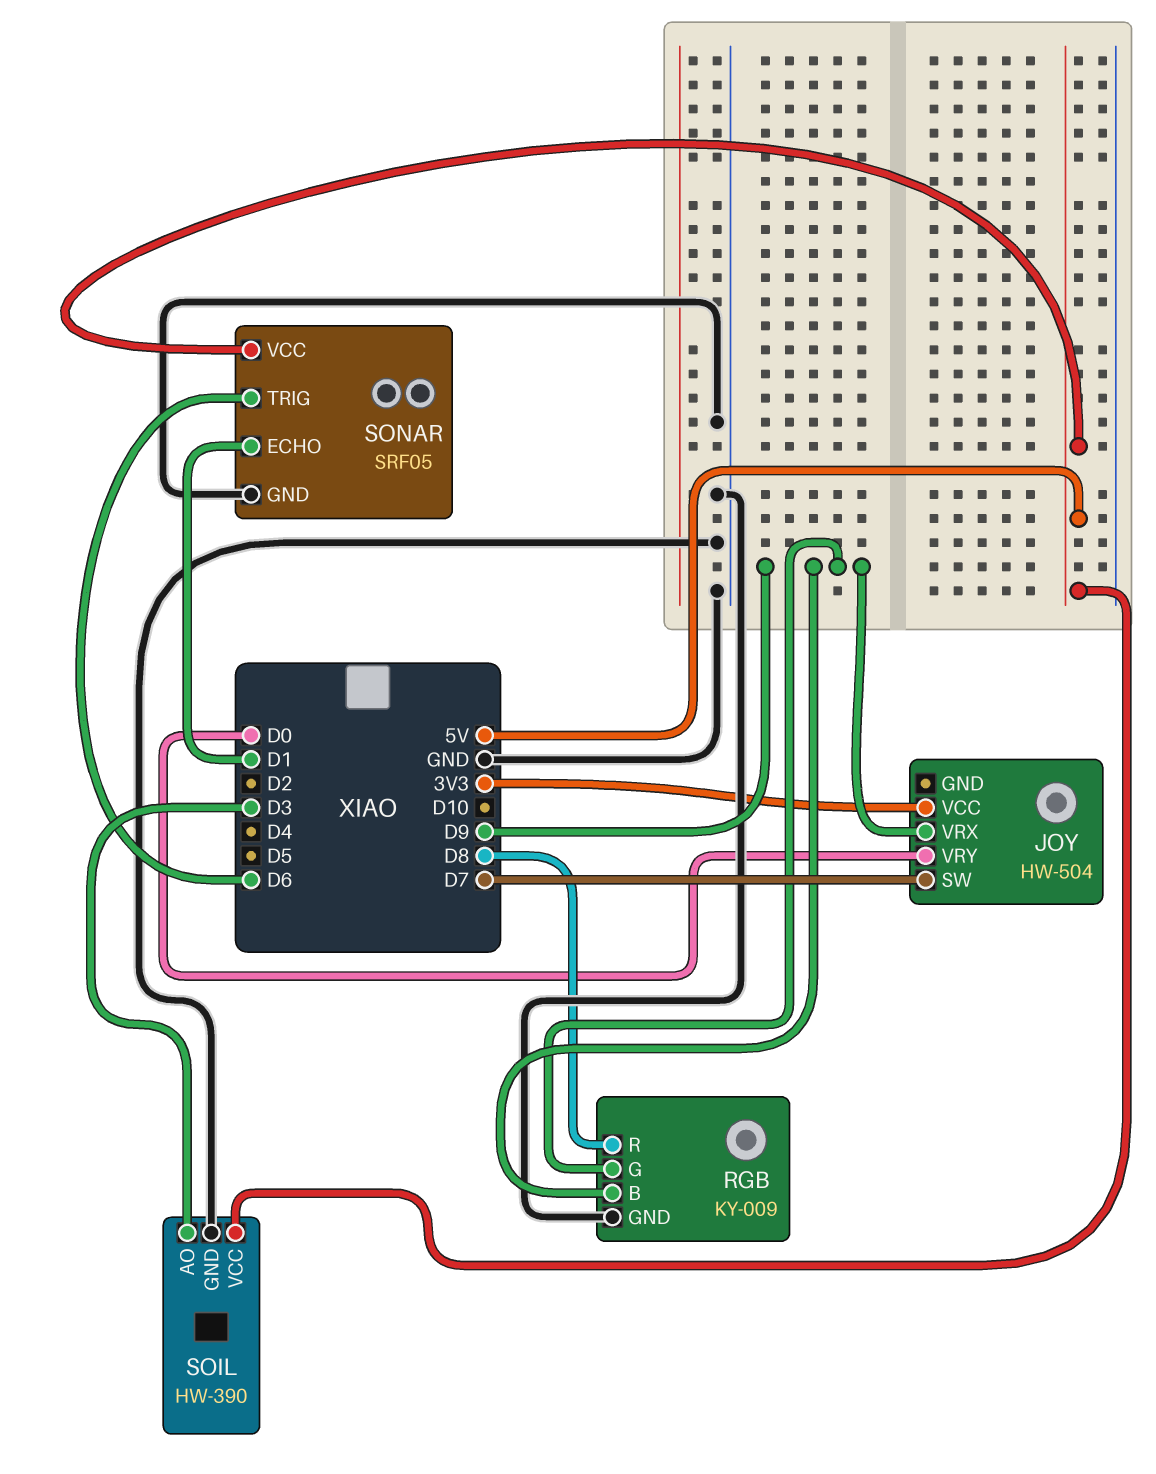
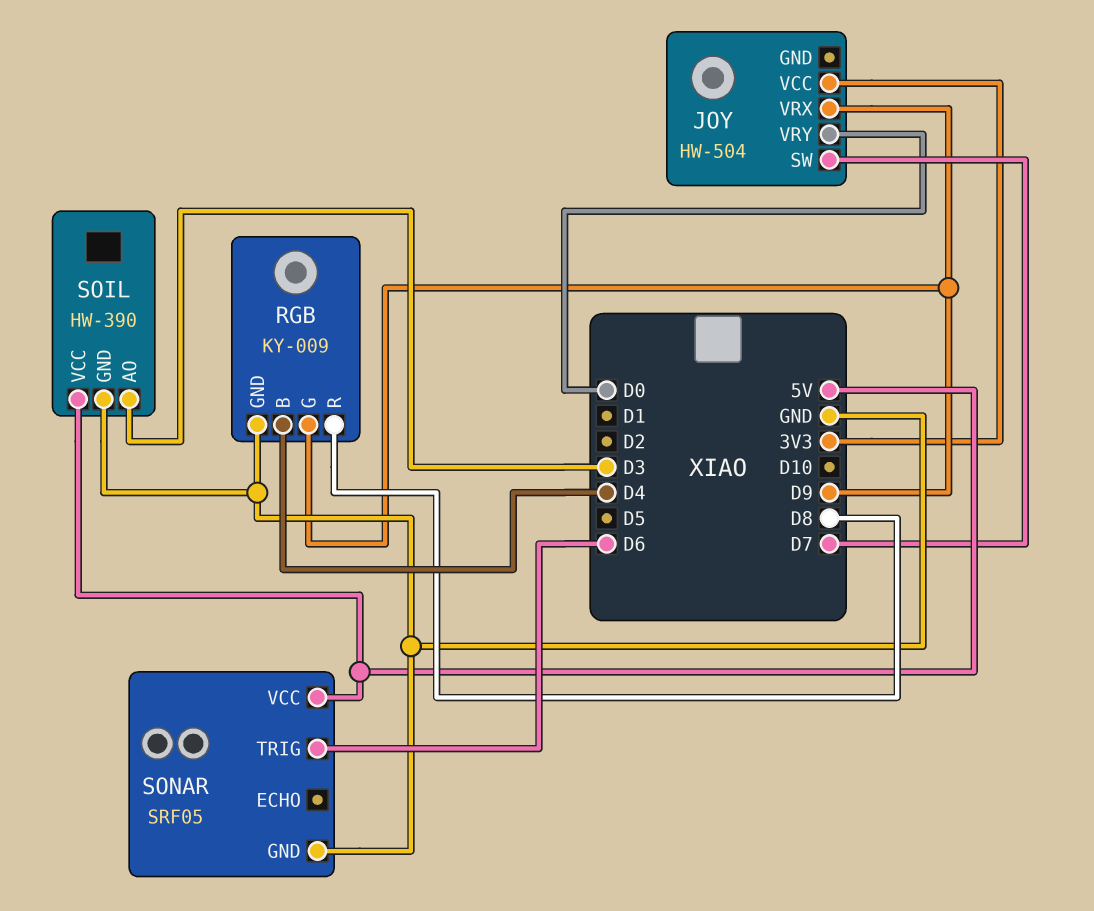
RGB pin B: D9 -> D4
SONAR pin ECHO: D1 -> none

